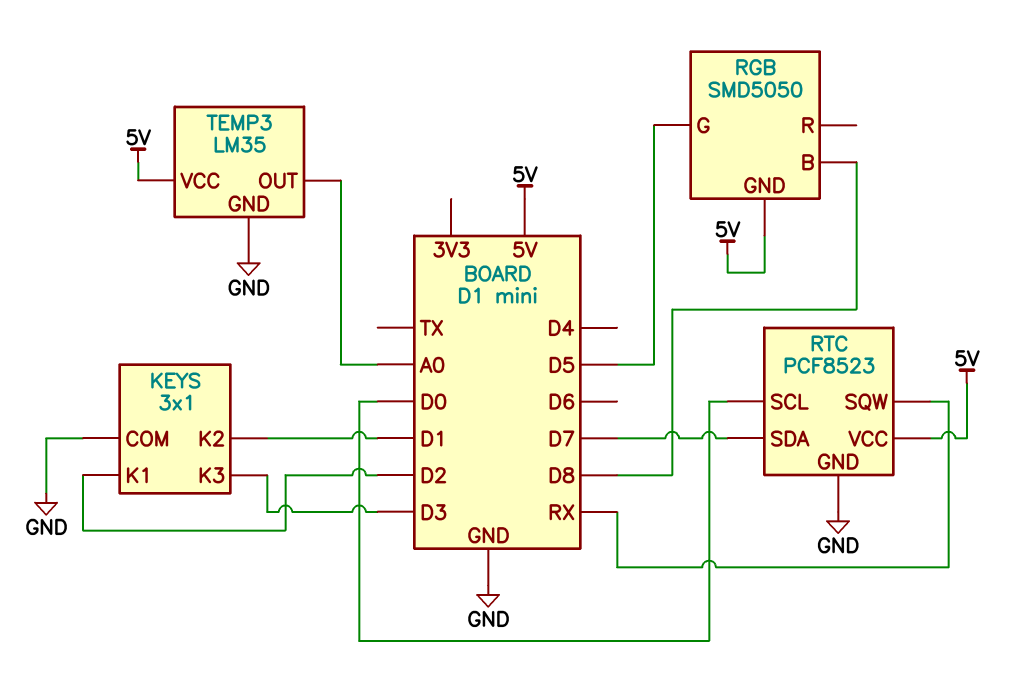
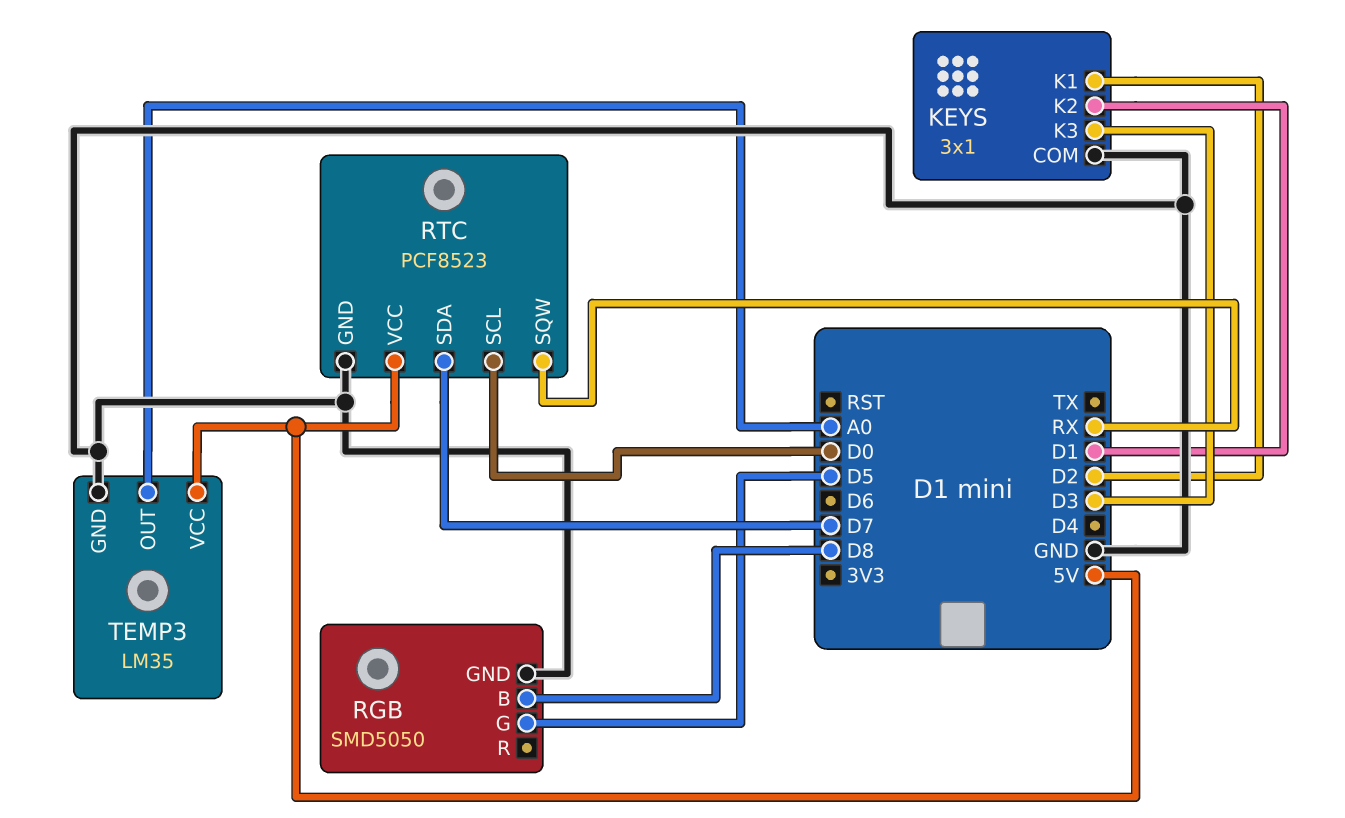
RGB pin GND: 5V -> GND

